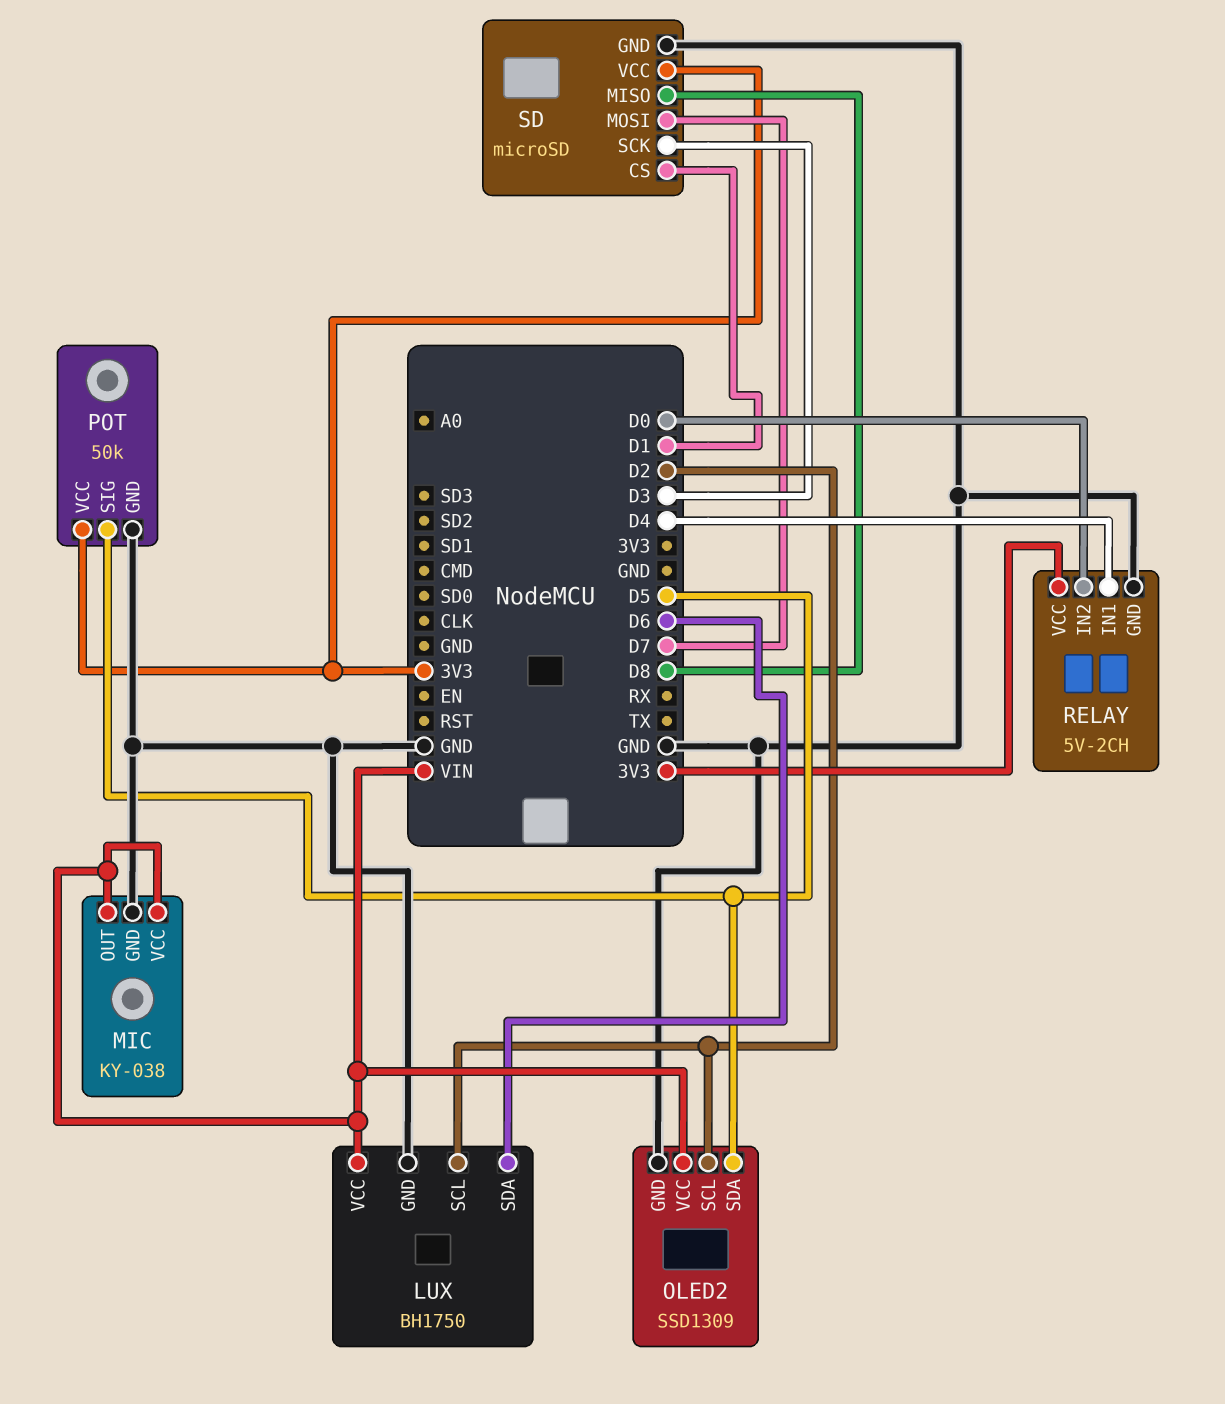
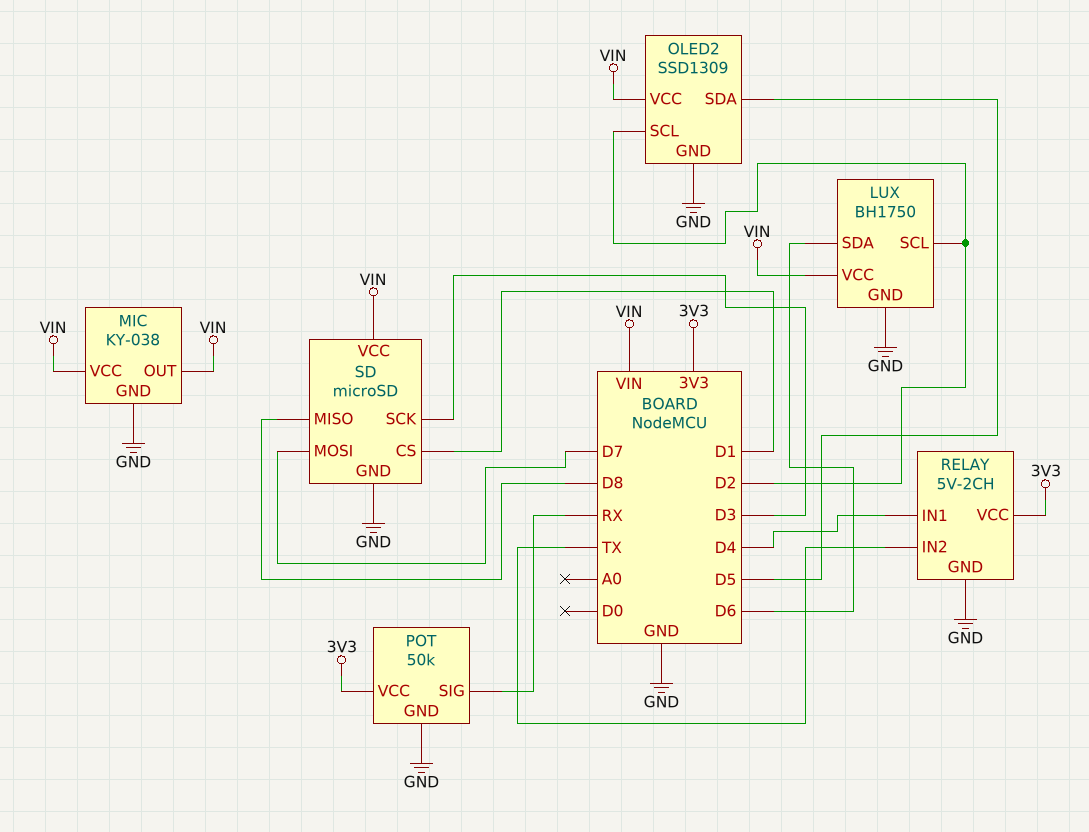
POT pin SIG: D5 -> RX
RELAY pin IN2: D0 -> TX
SD pin VCC: 3V3 -> VIN

